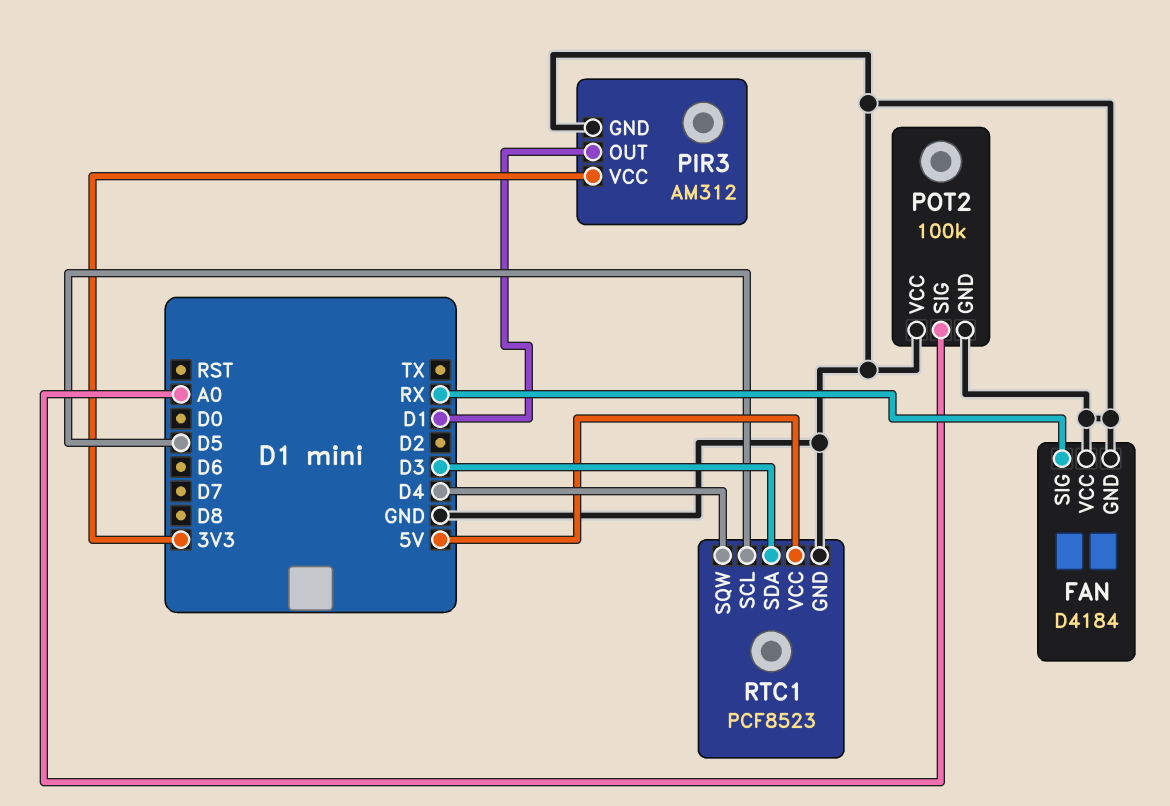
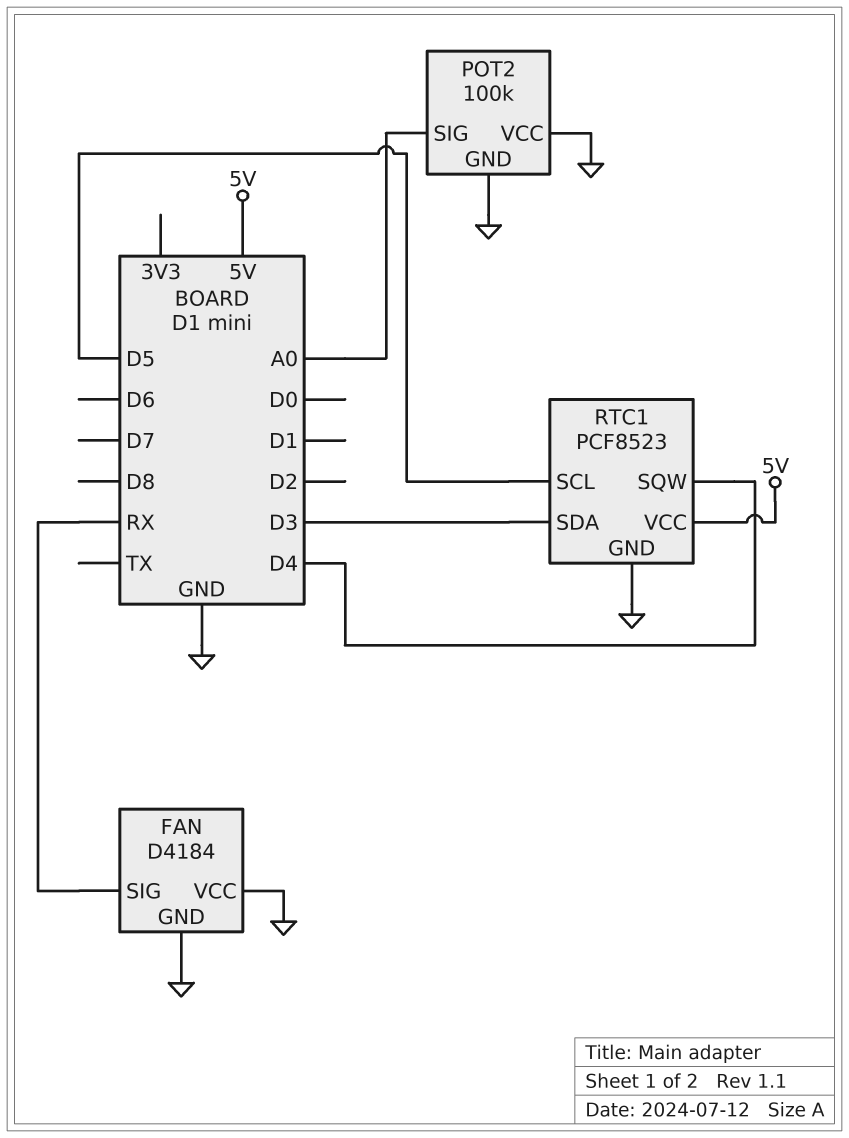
PIR3: AM312 -> none
PIR3 pin GND: GND -> none
PIR3 pin OUT: D1 -> none
PIR3 pin VCC: 3V3 -> none

